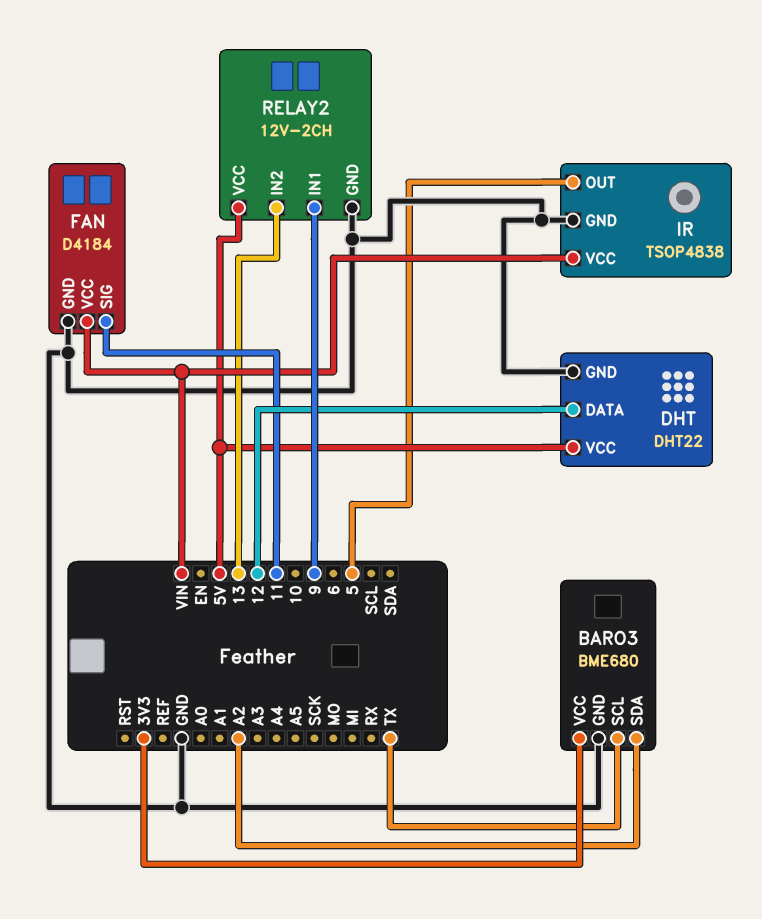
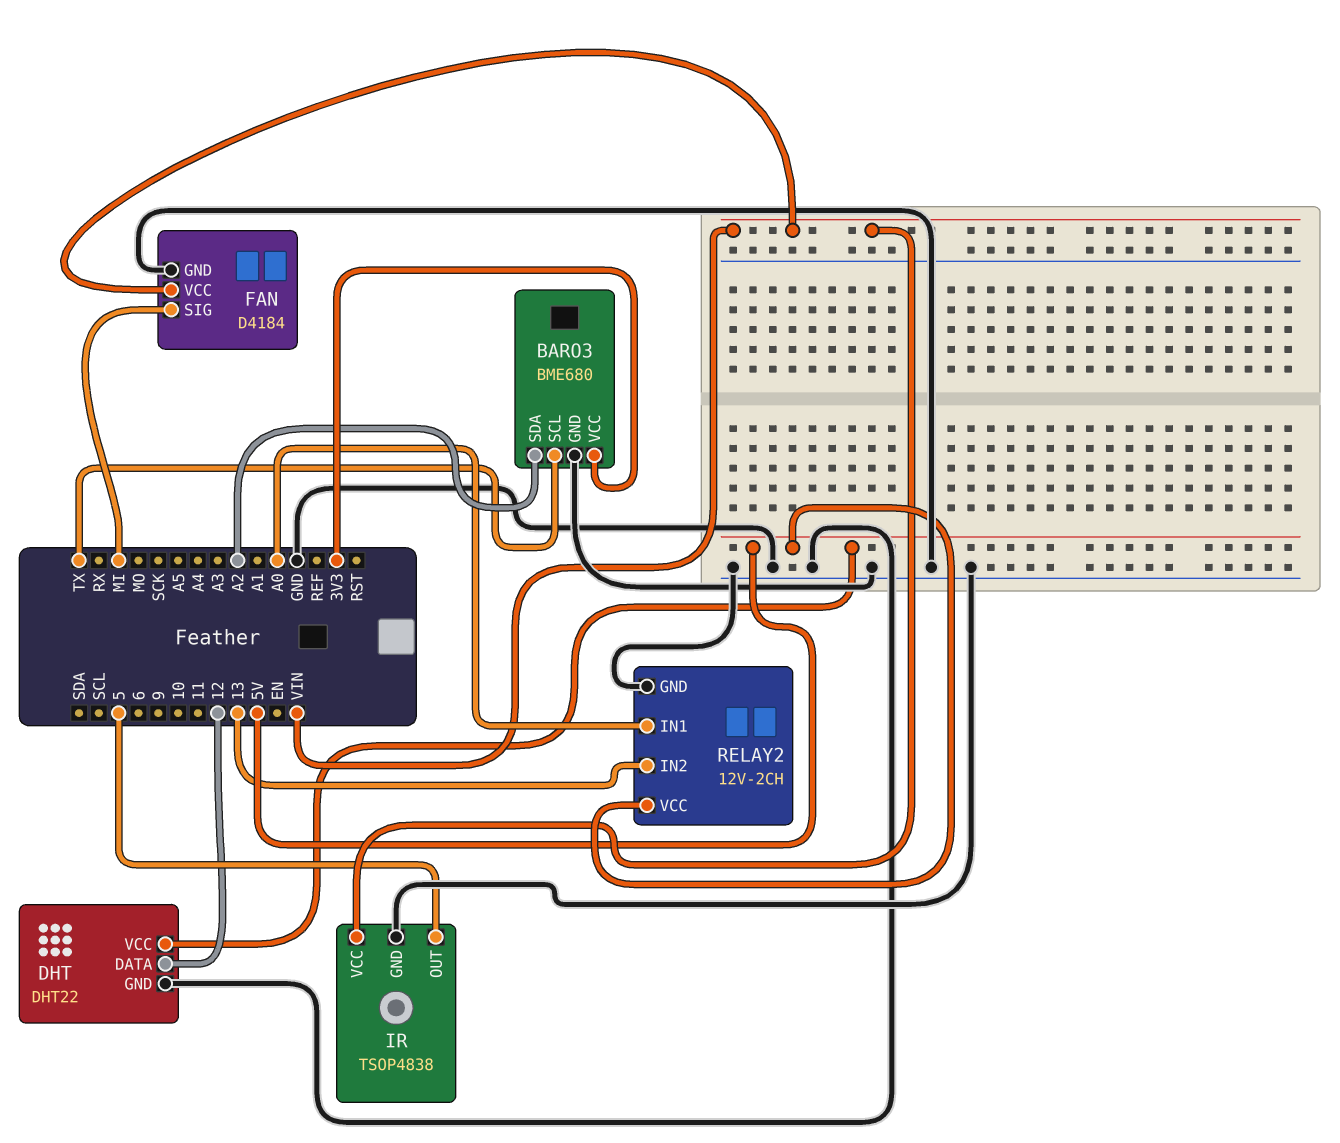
FAN pin SIG: 11 -> MI
RELAY2 pin IN1: 9 -> A0

